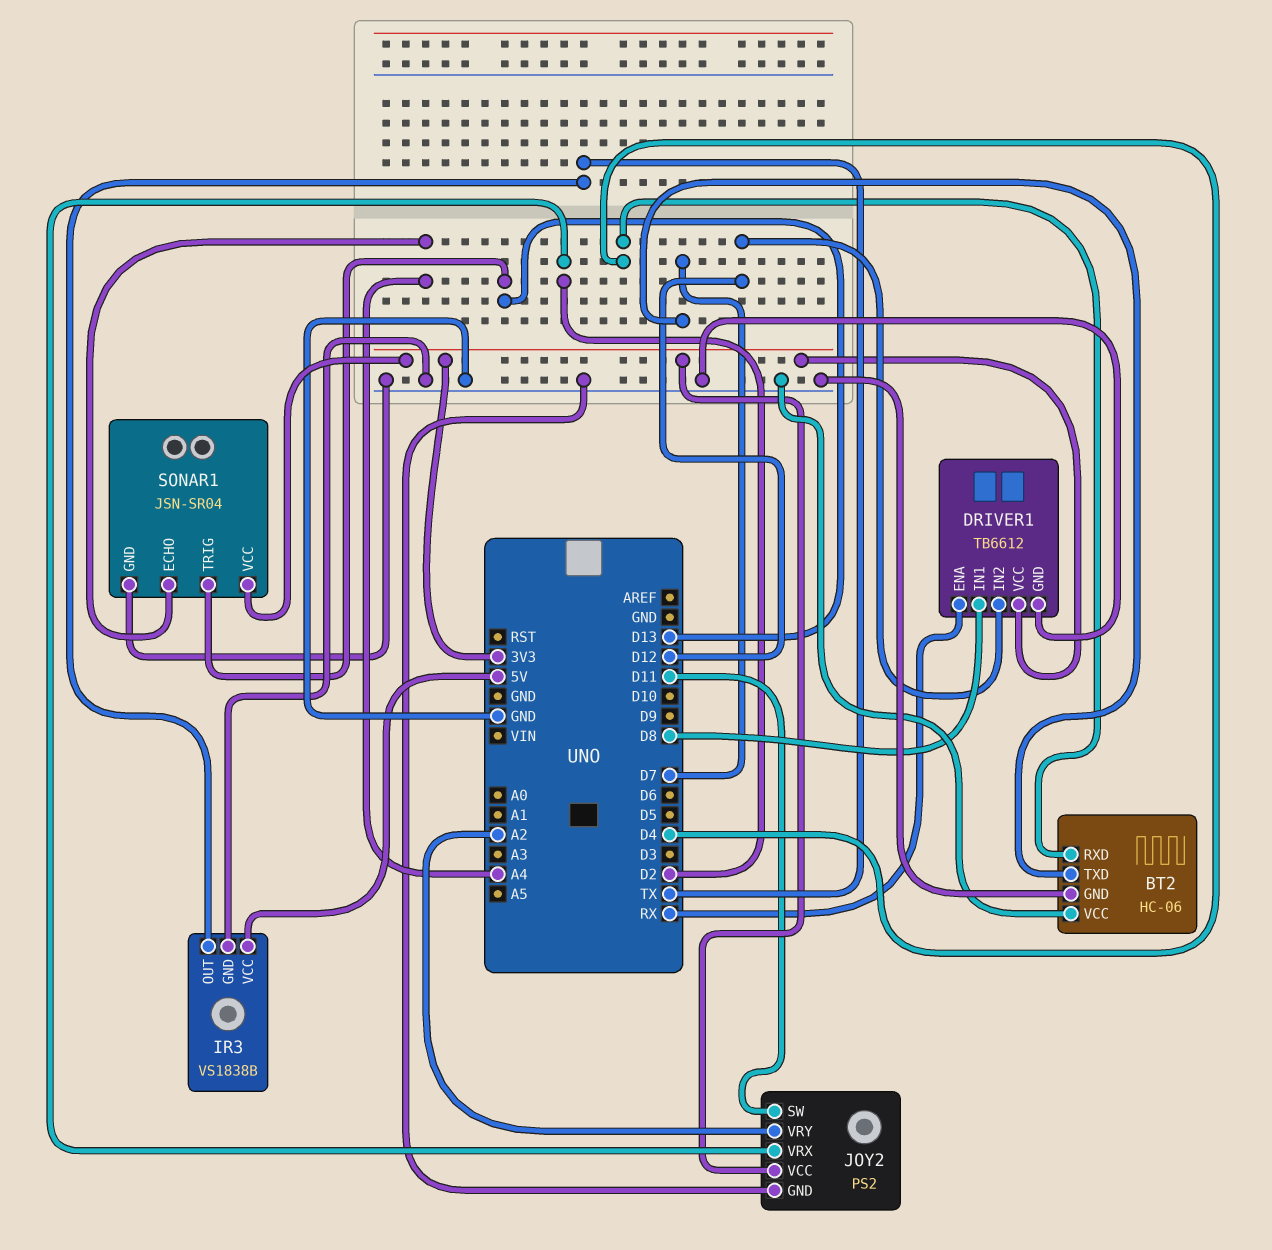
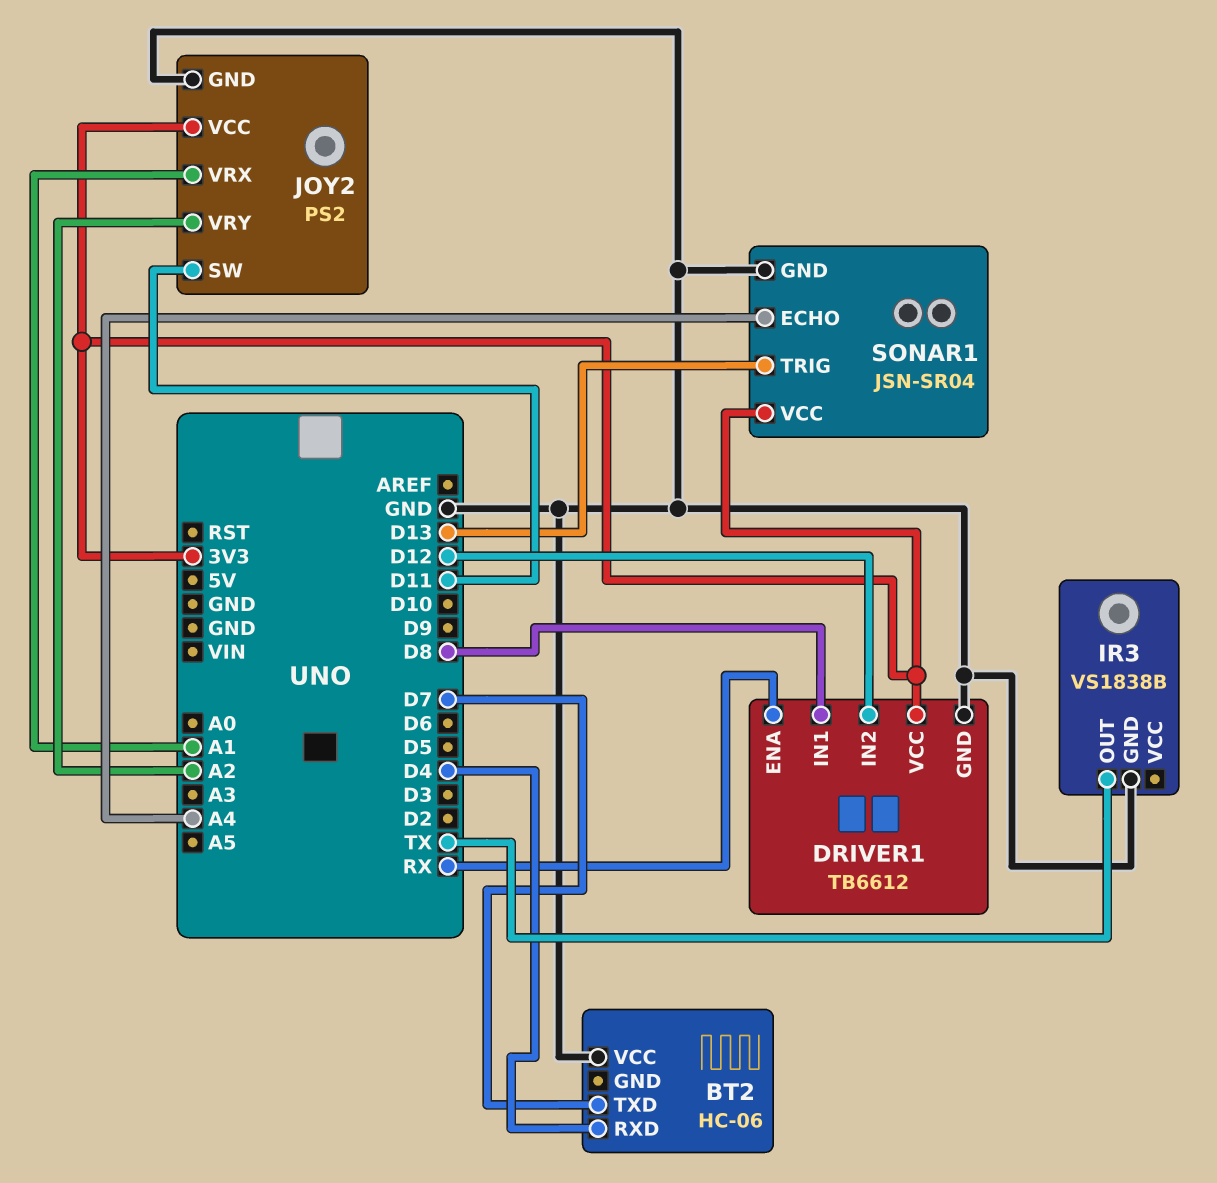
BT2 pin GND: GND -> none
IR3 pin VCC: 5V -> none
JOY2 pin VRX: D2 -> A1

